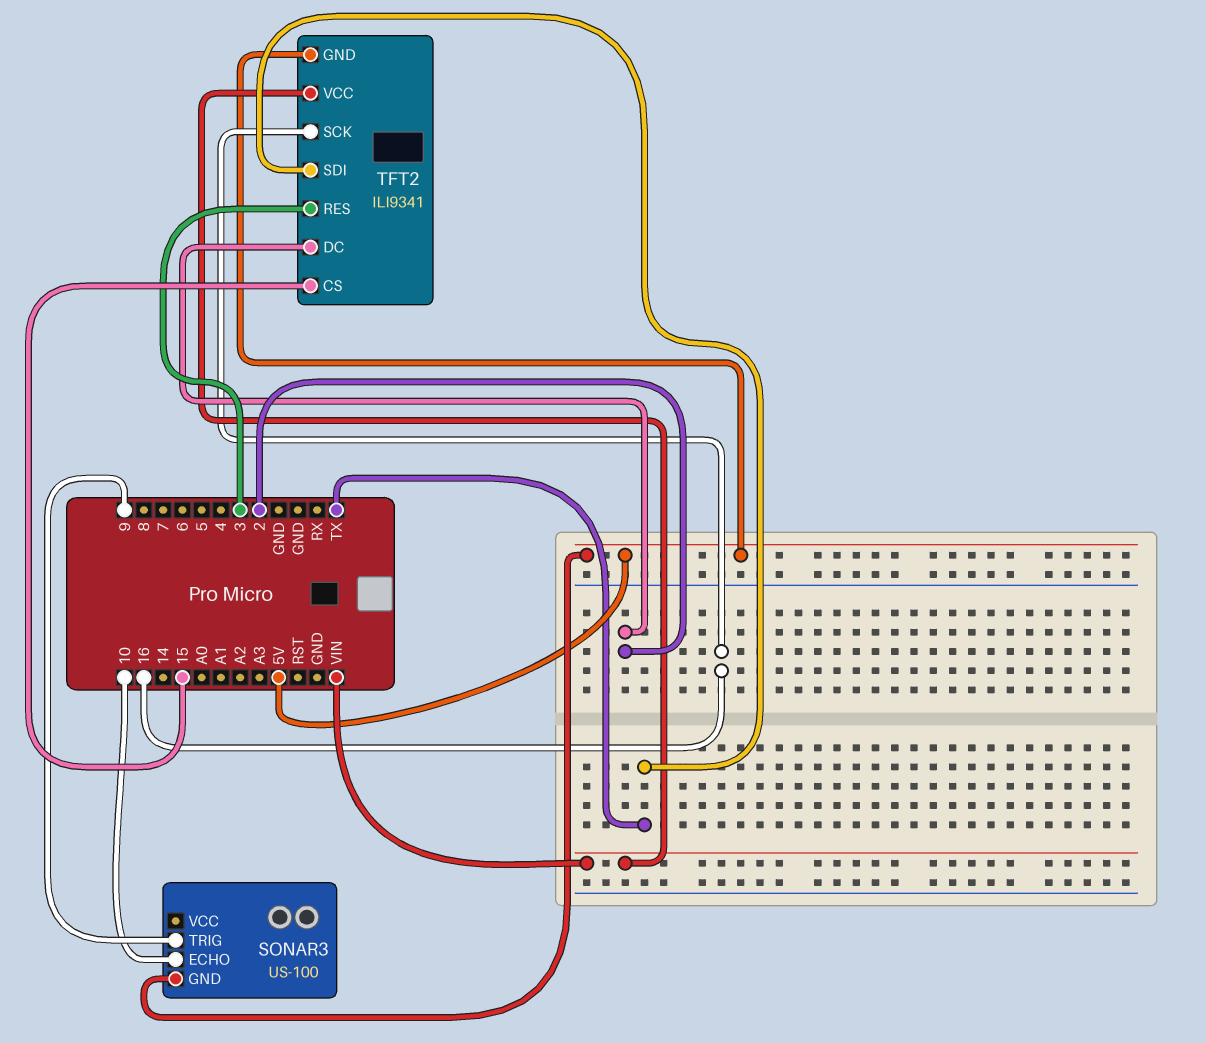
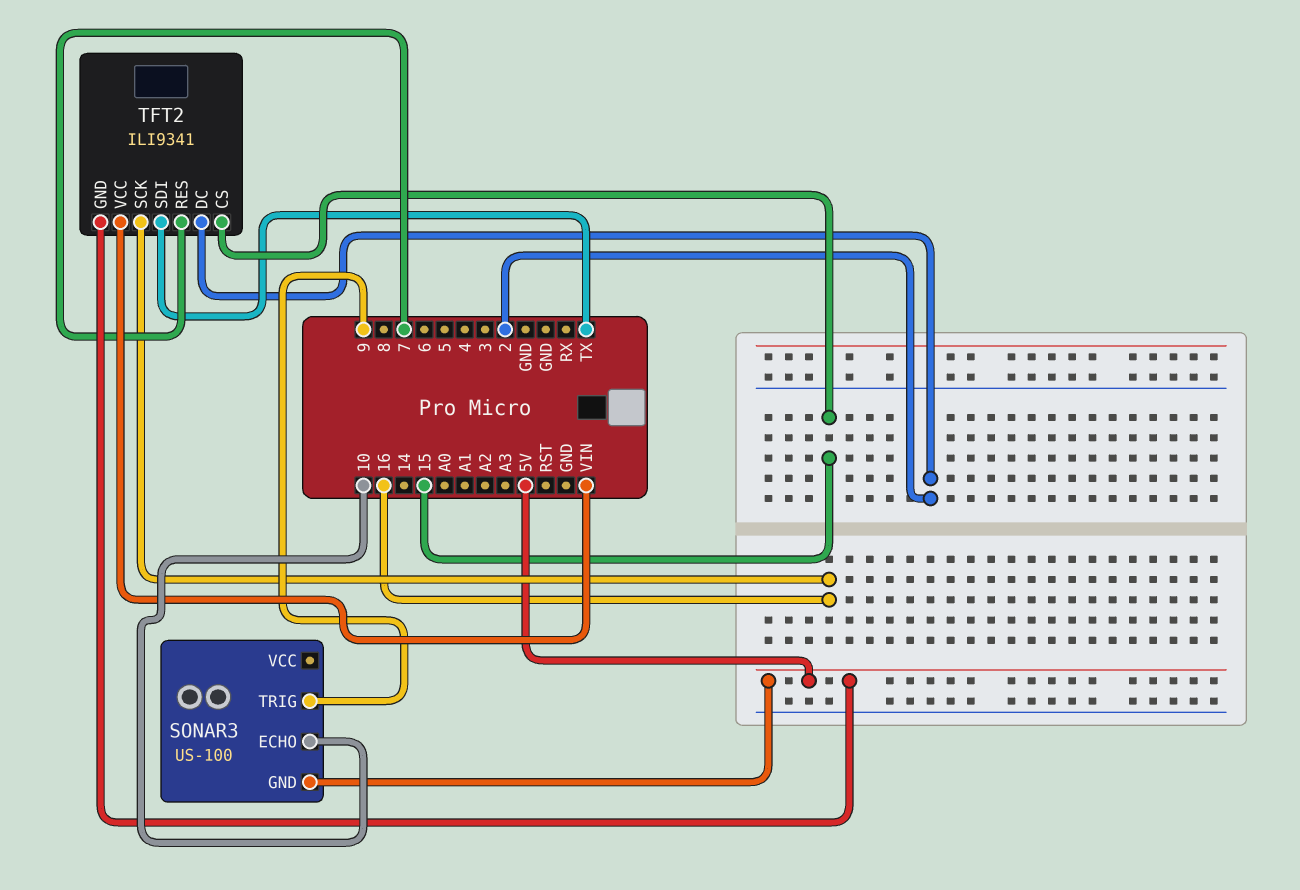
TFT2 pin RES: 3 -> 7

